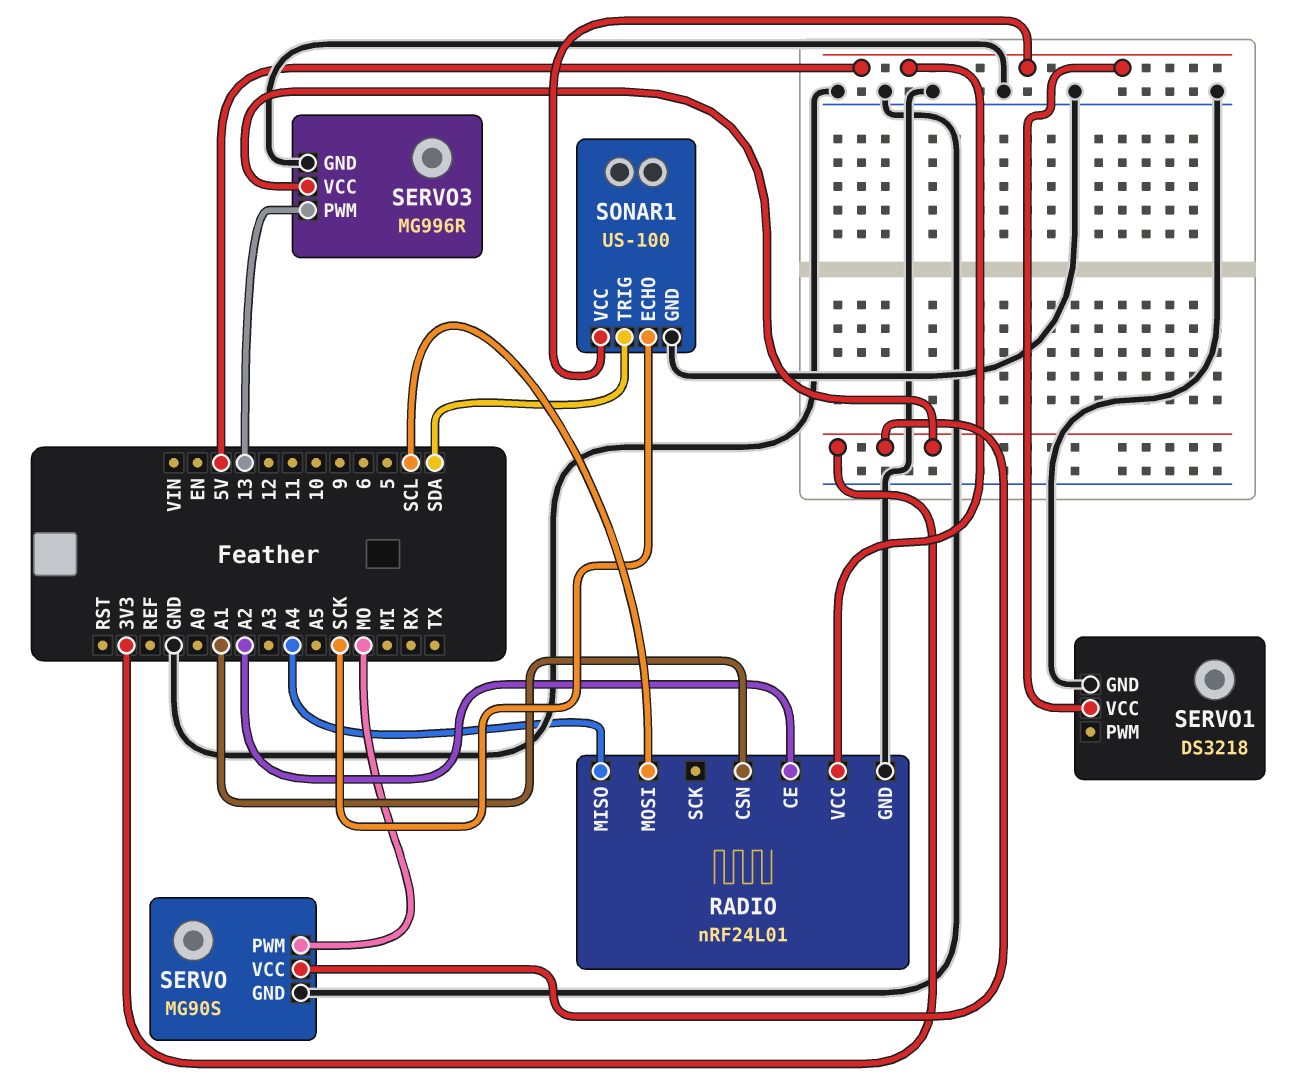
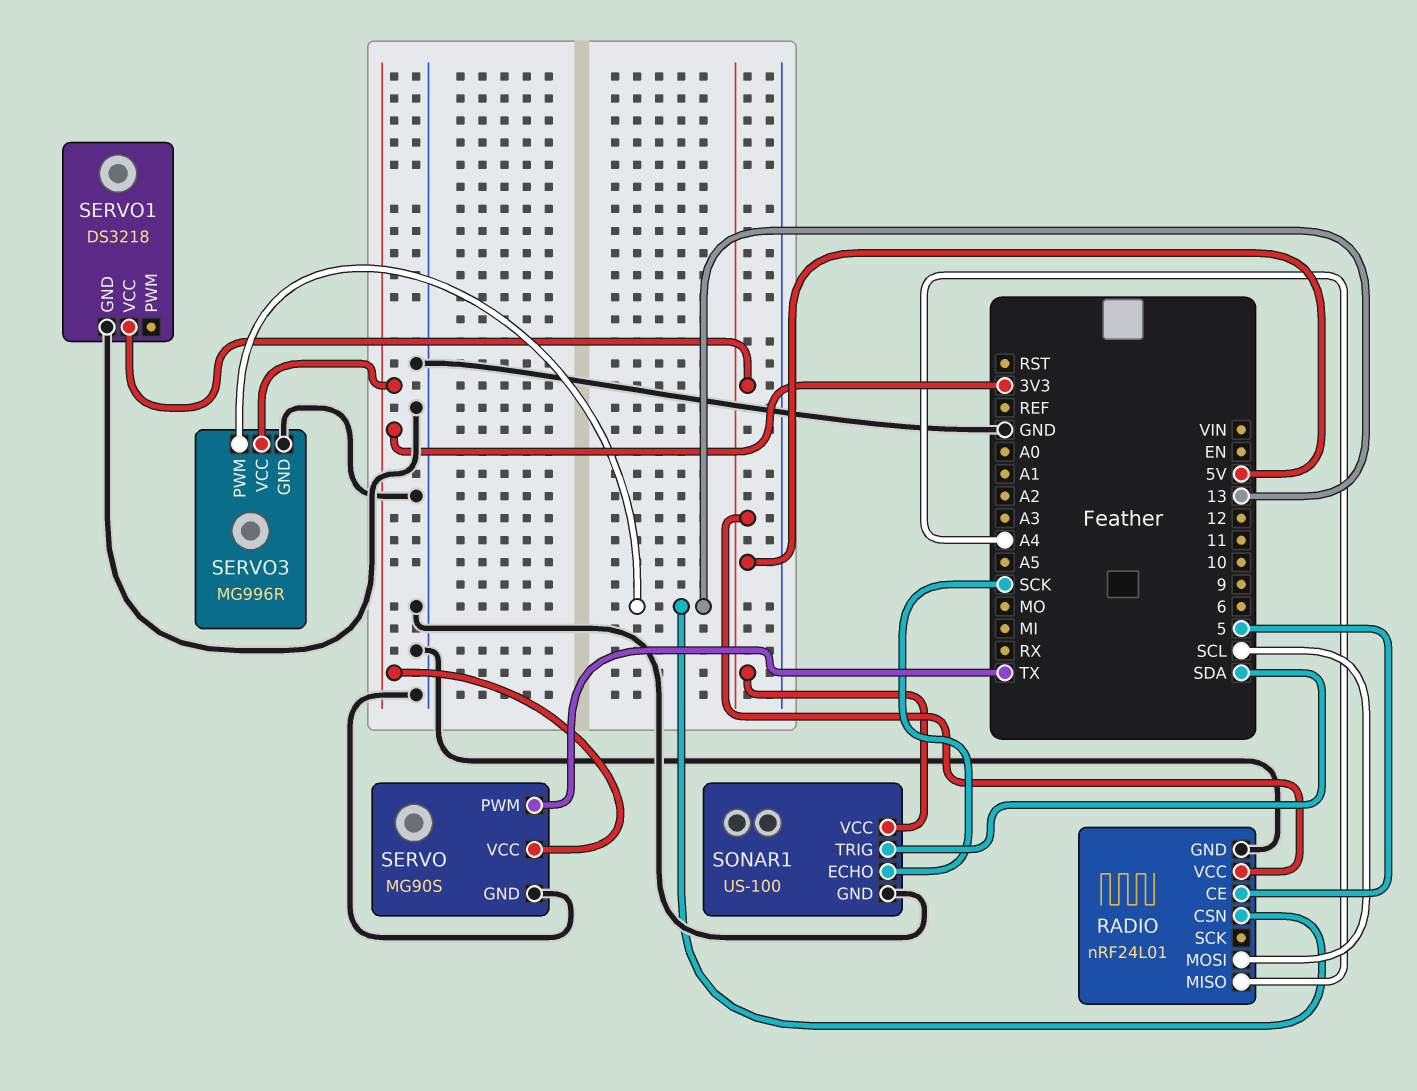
RADIO pin CE: A2 -> 5
RADIO pin CSN: A1 -> 13
SERVO pin PWM: MO -> TX

